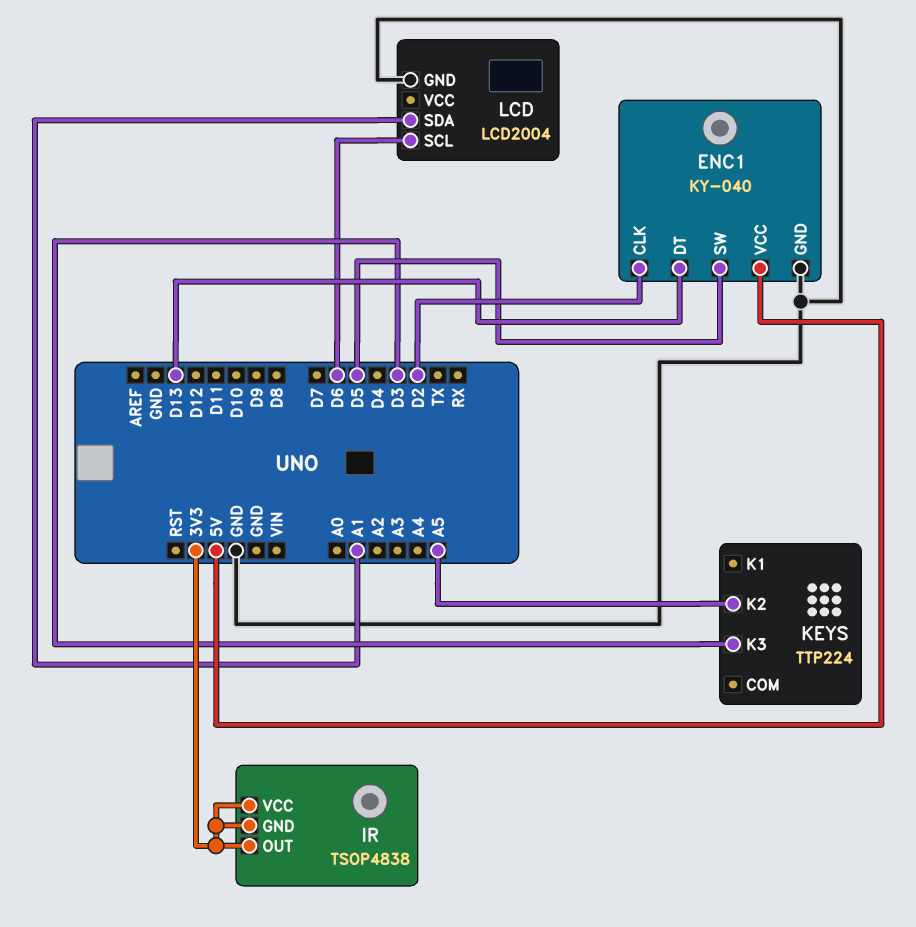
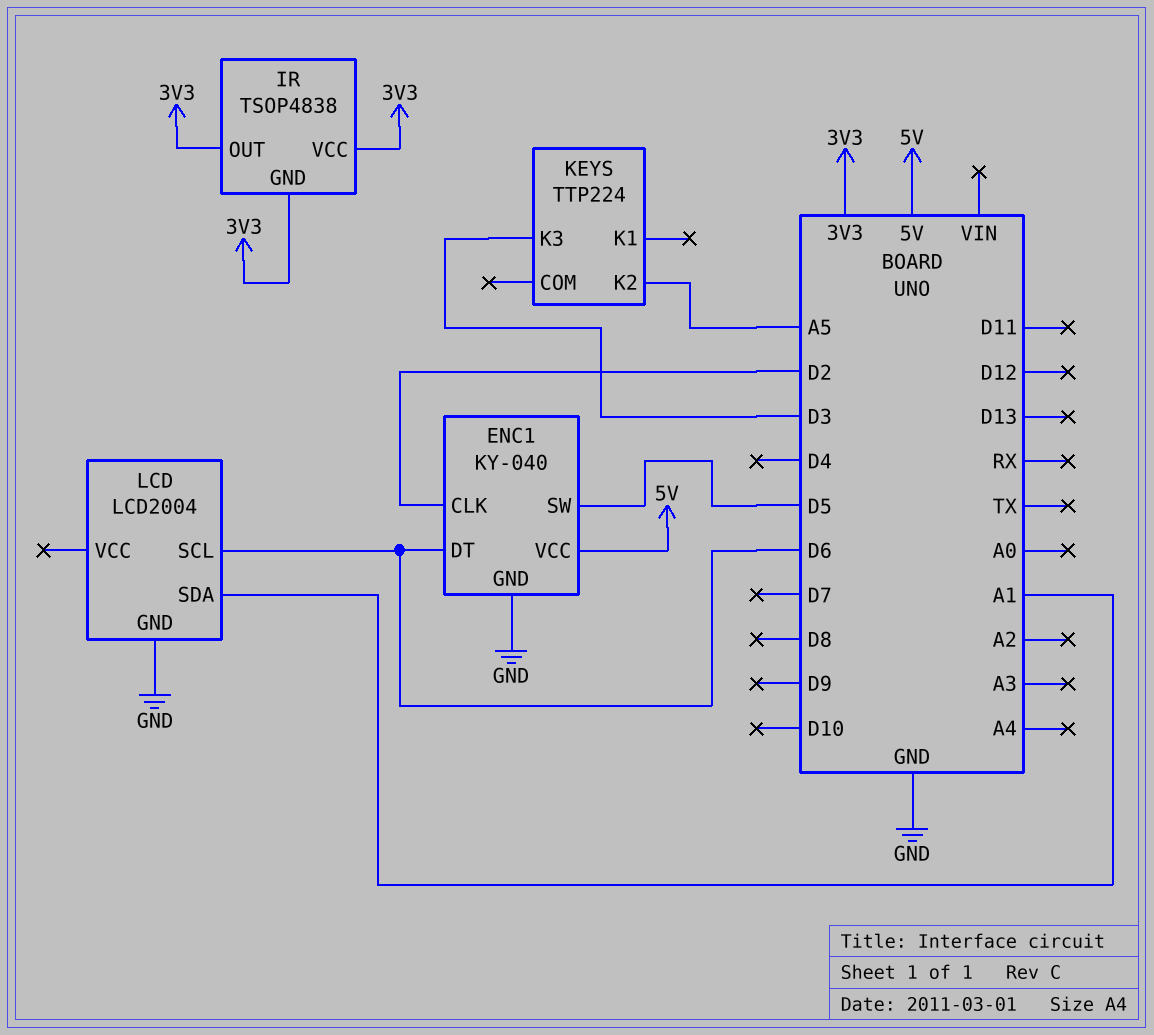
ENC1 pin DT: D13 -> D6

